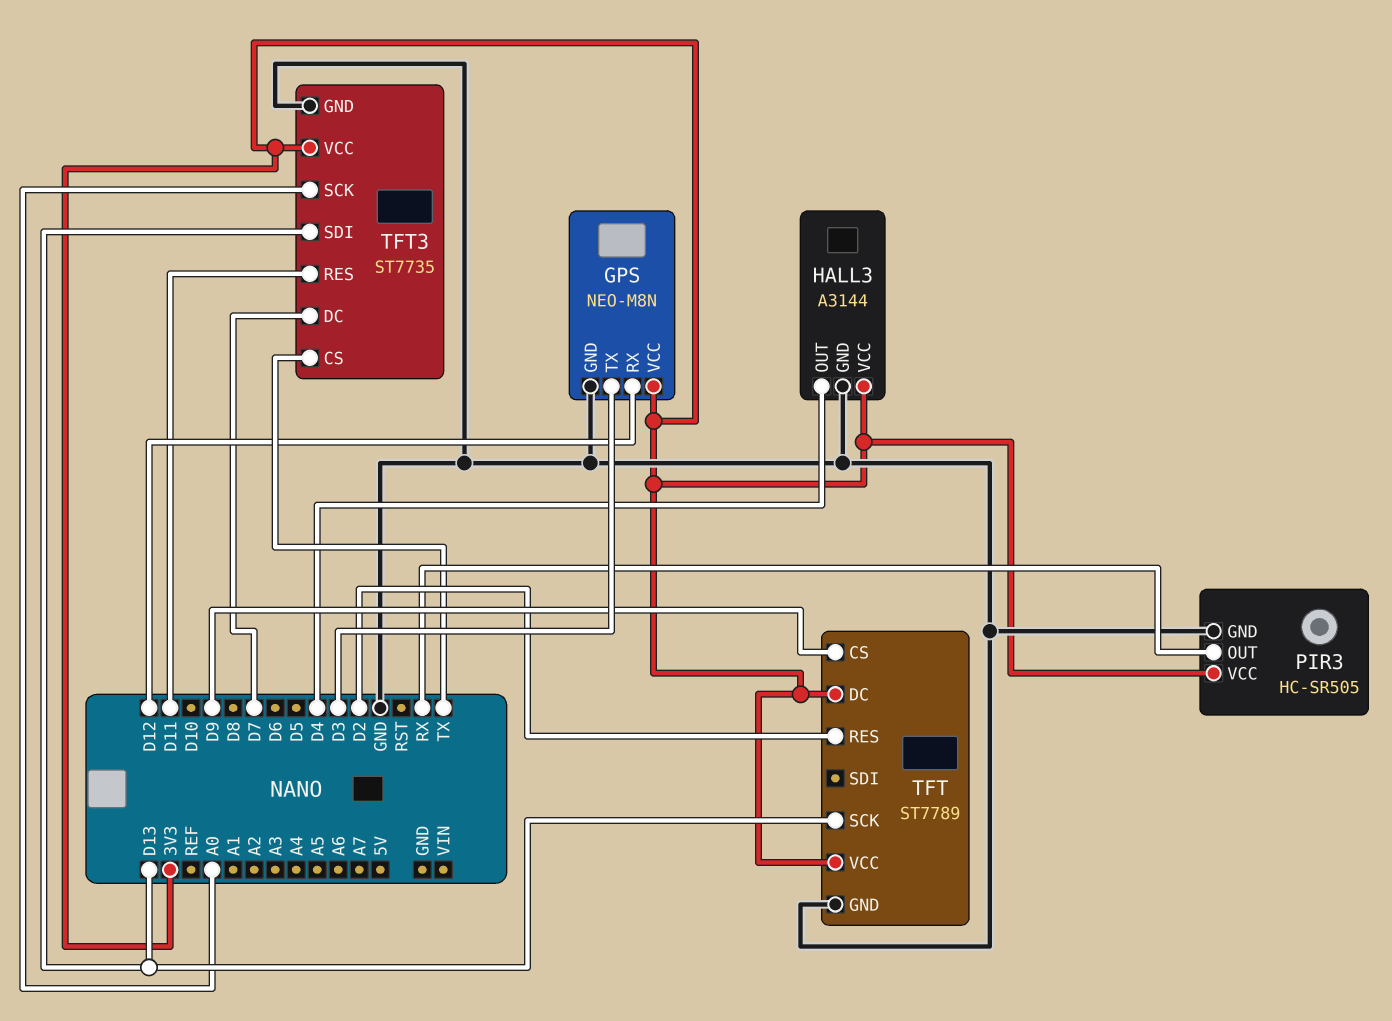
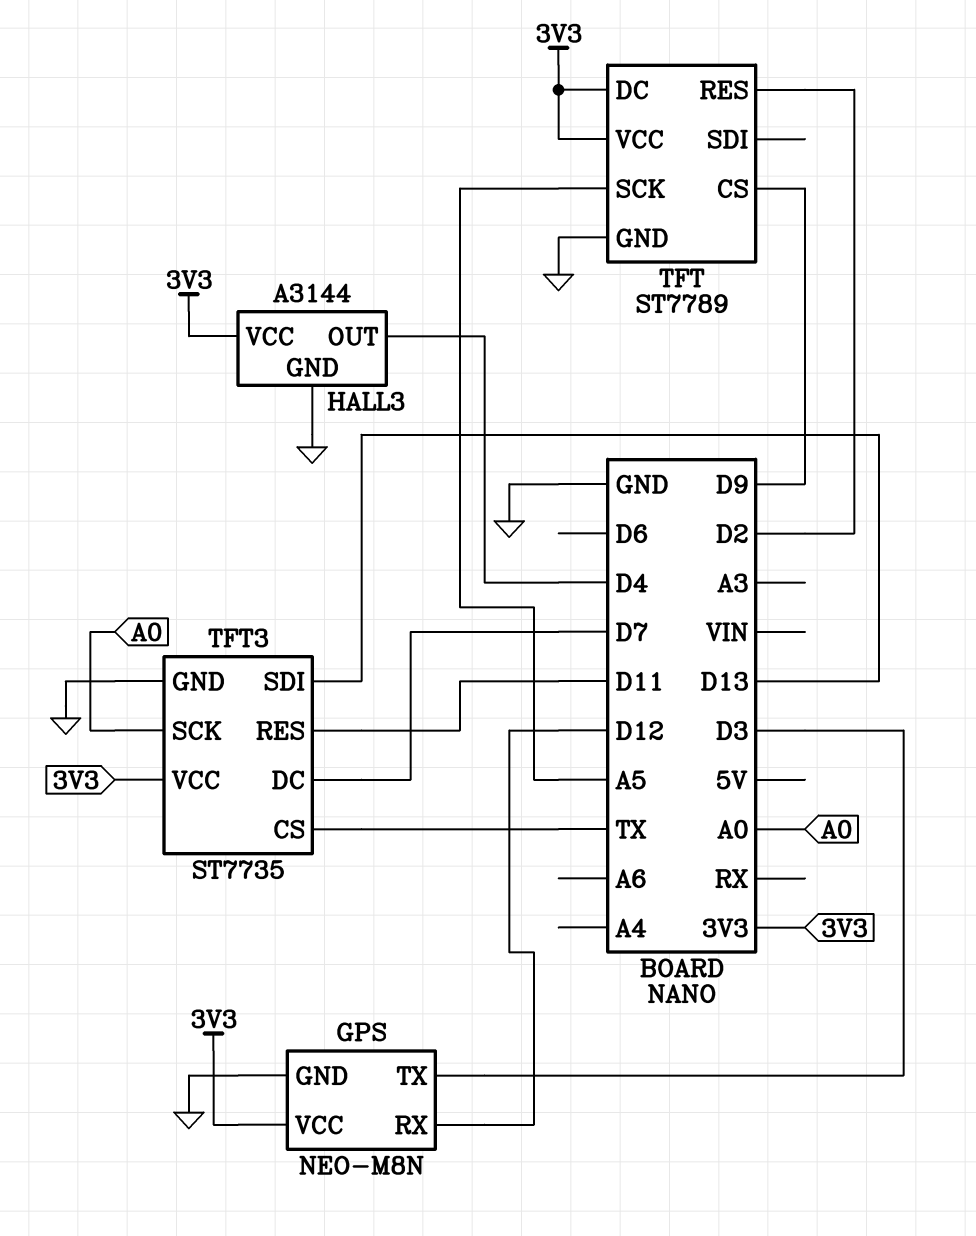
PIR3: HC-SR505 -> none
PIR3 pin GND: GND -> none
PIR3 pin OUT: RX -> none
PIR3 pin VCC: 3V3 -> none
TFT pin SCK: D13 -> A5

